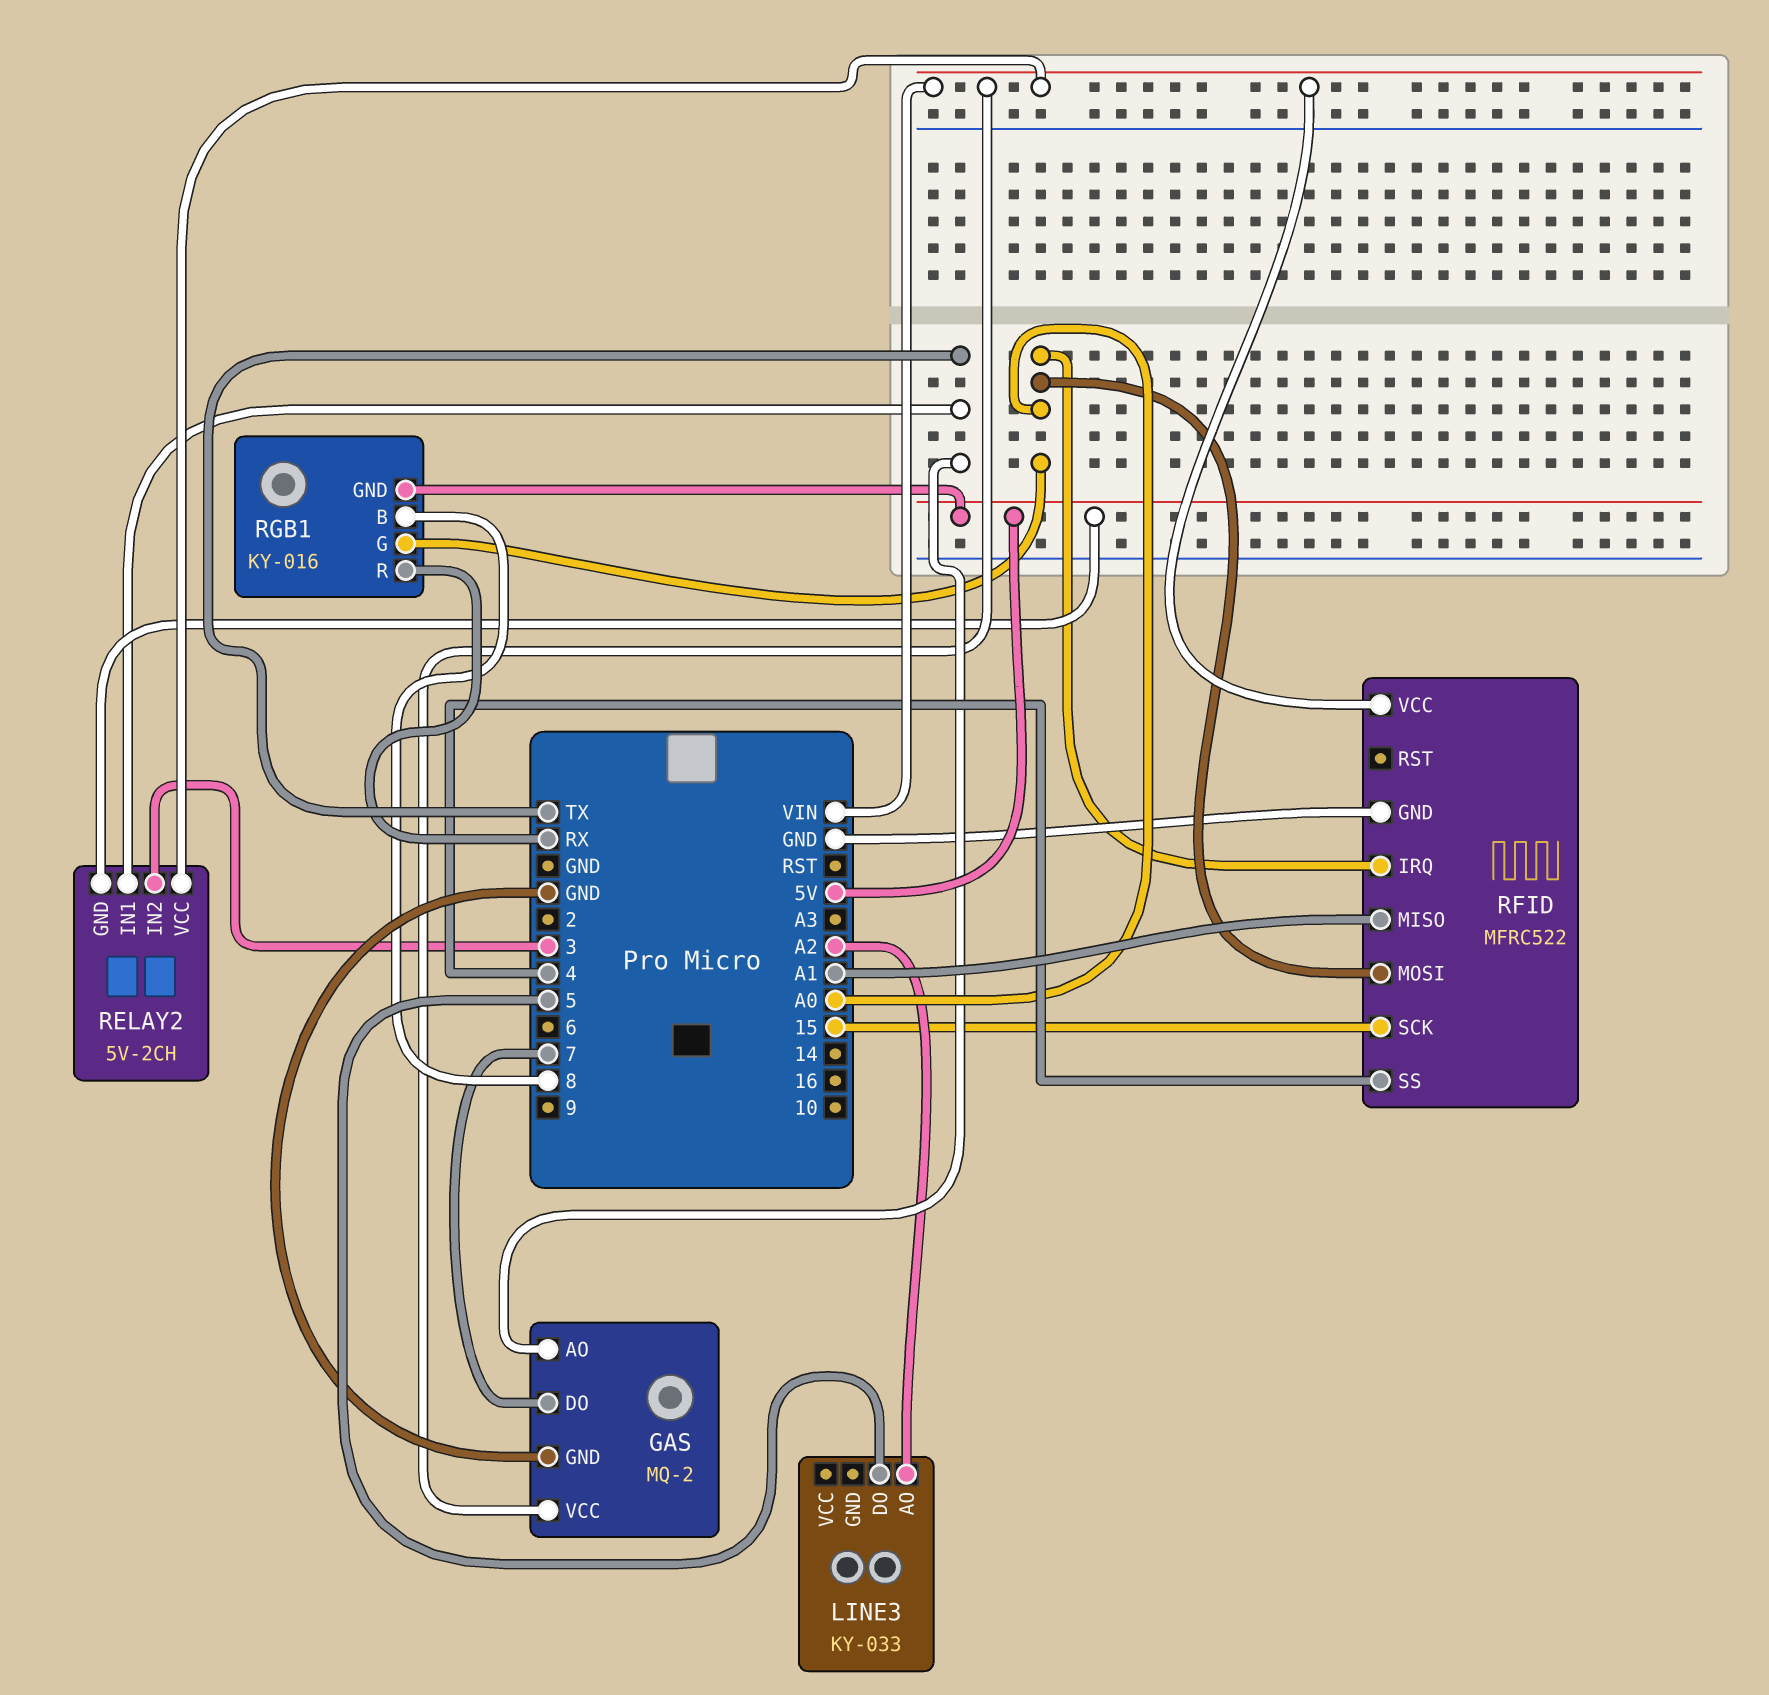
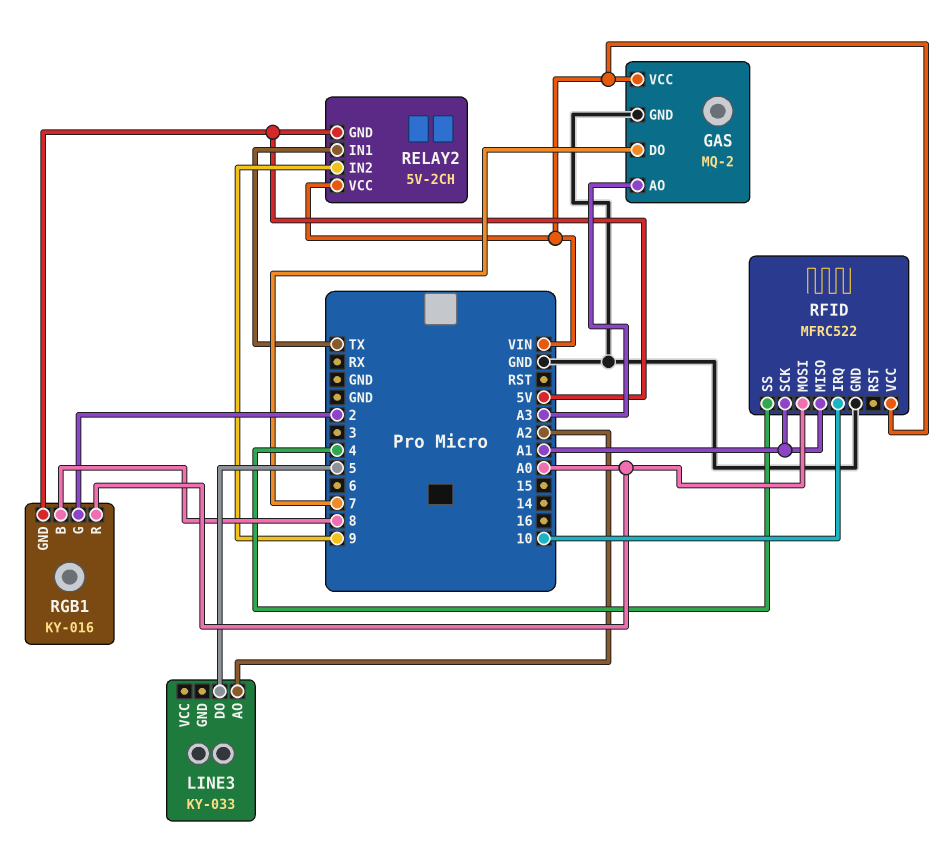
GAS pin AO: TX -> A3
RELAY2 pin IN2: 3 -> 9
RFID pin IRQ: A0 -> 10
RFID pin SCK: 15 -> A1
RGB1 pin G: A0 -> 2
RGB1 pin R: RX -> A0

